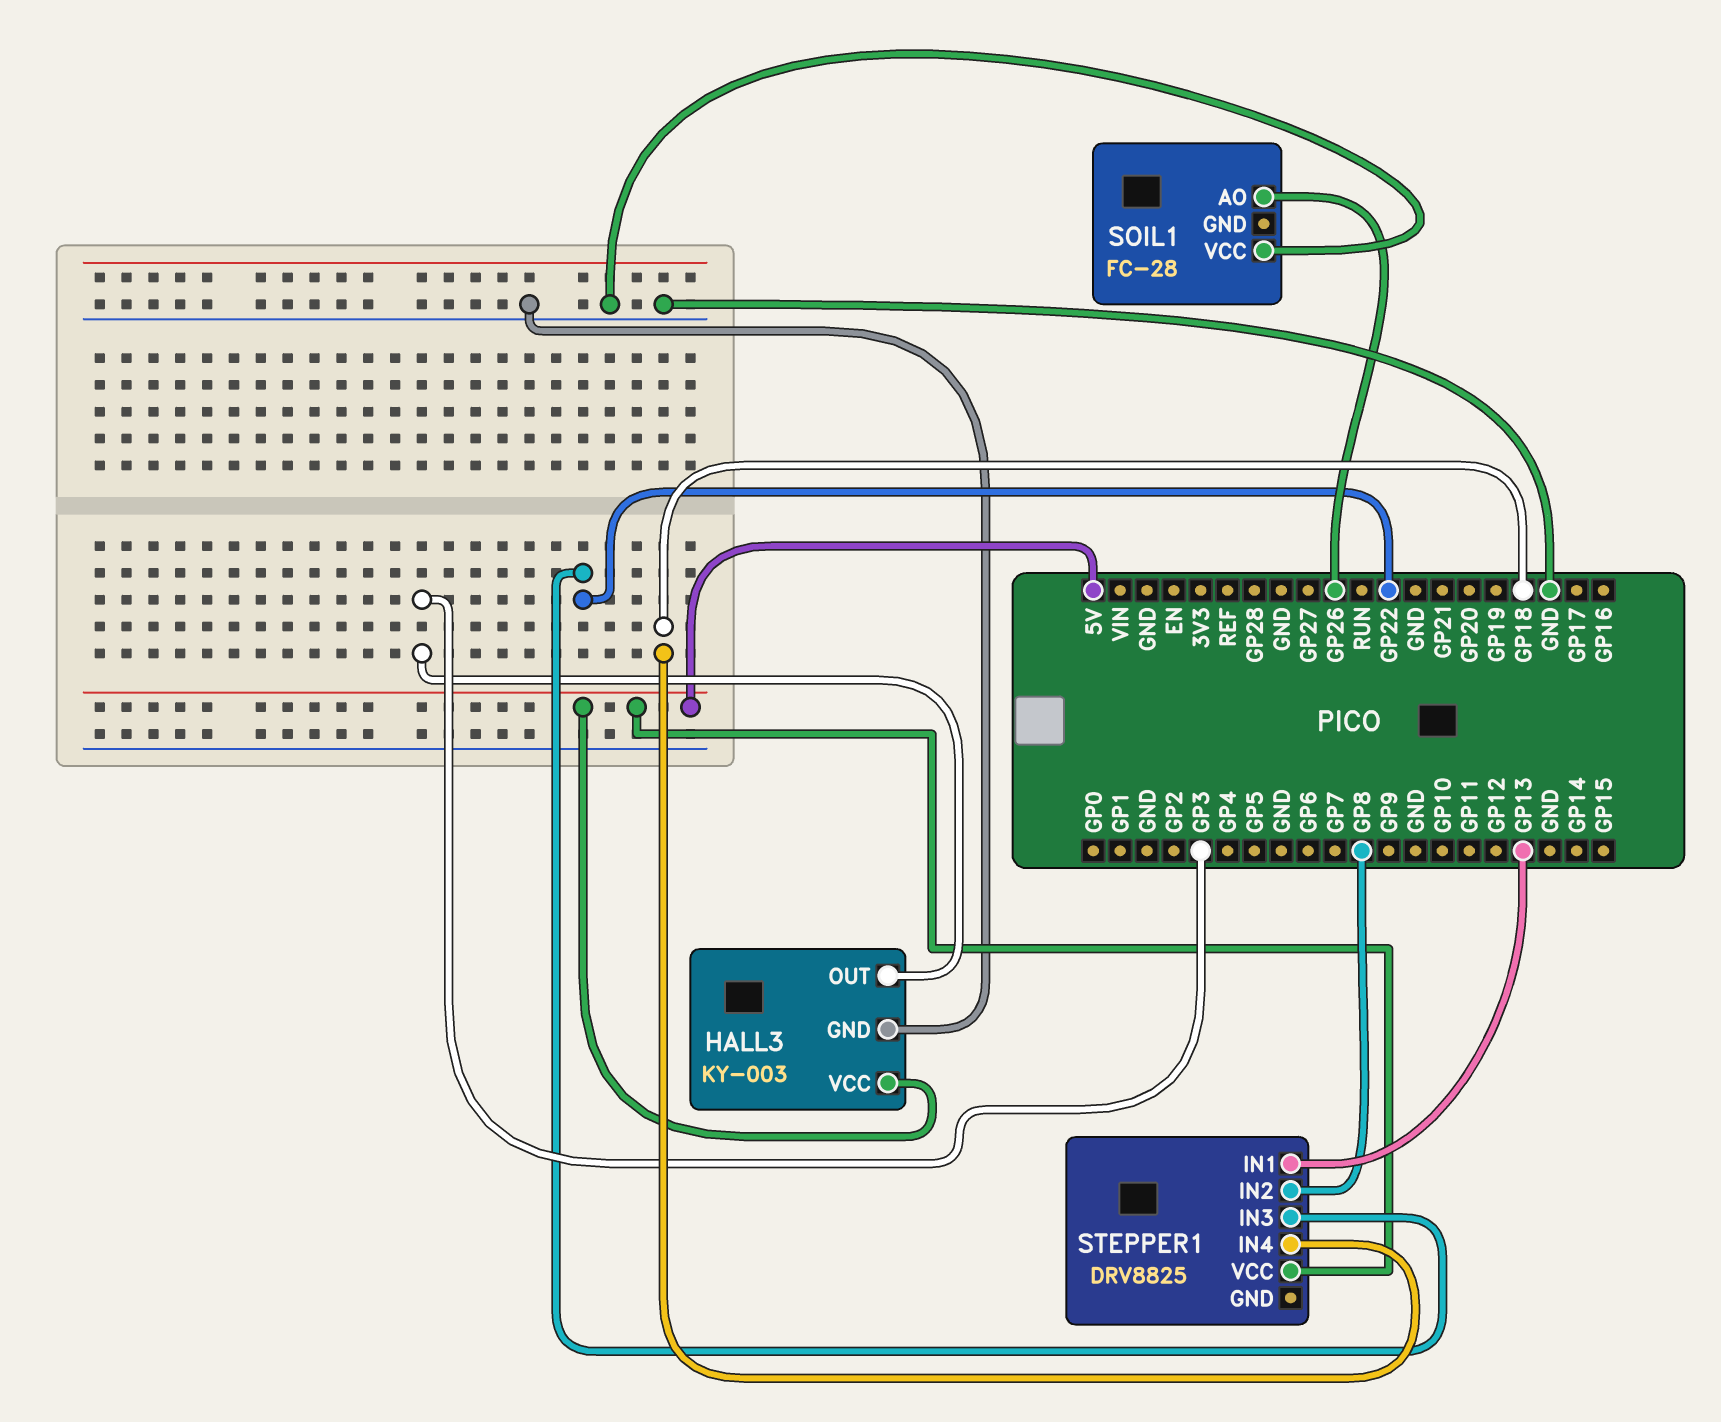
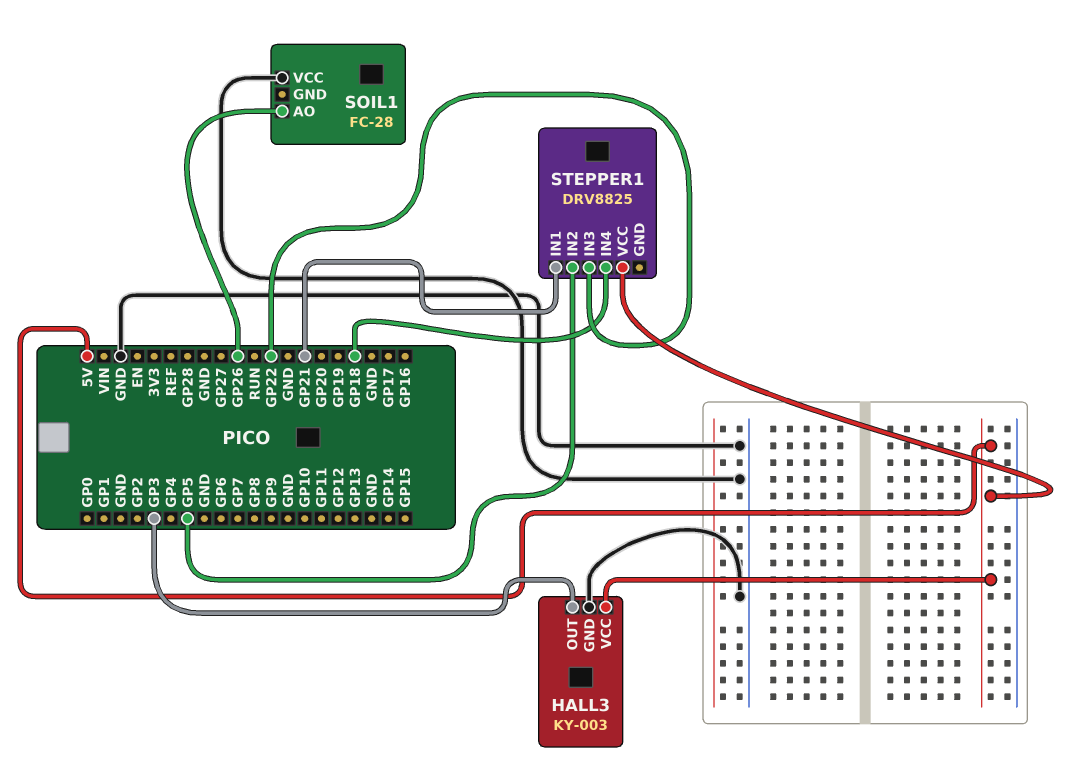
STEPPER1 pin IN1: GP13 -> GP21
STEPPER1 pin IN2: GP8 -> GP5

